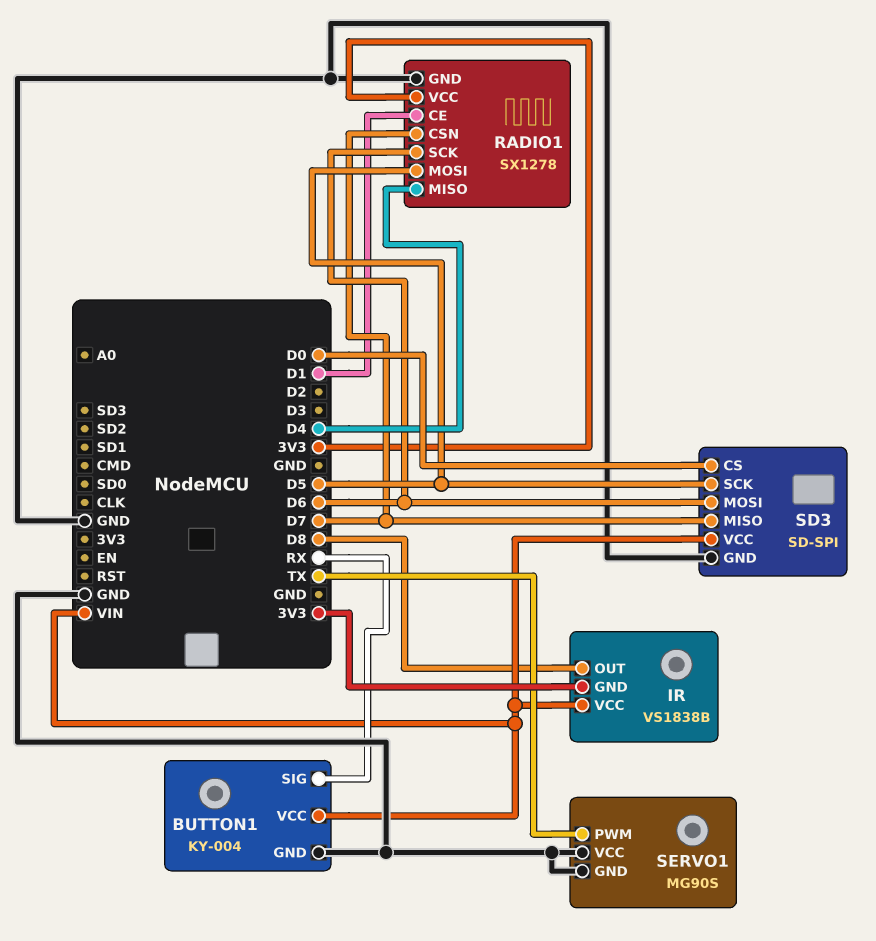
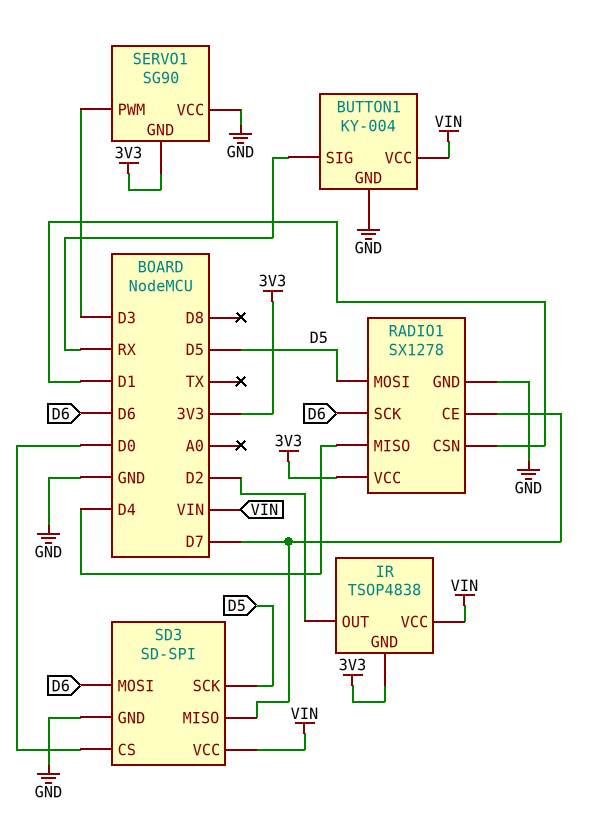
IR: VS1838B -> TSOP4838
IR pin OUT: D8 -> D2
RADIO1 pin CE: D1 -> D7
RADIO1 pin CSN: D7 -> D1
SERVO1: MG90S -> SG90
SERVO1 pin GND: GND -> 3V3
SERVO1 pin PWM: TX -> D3

